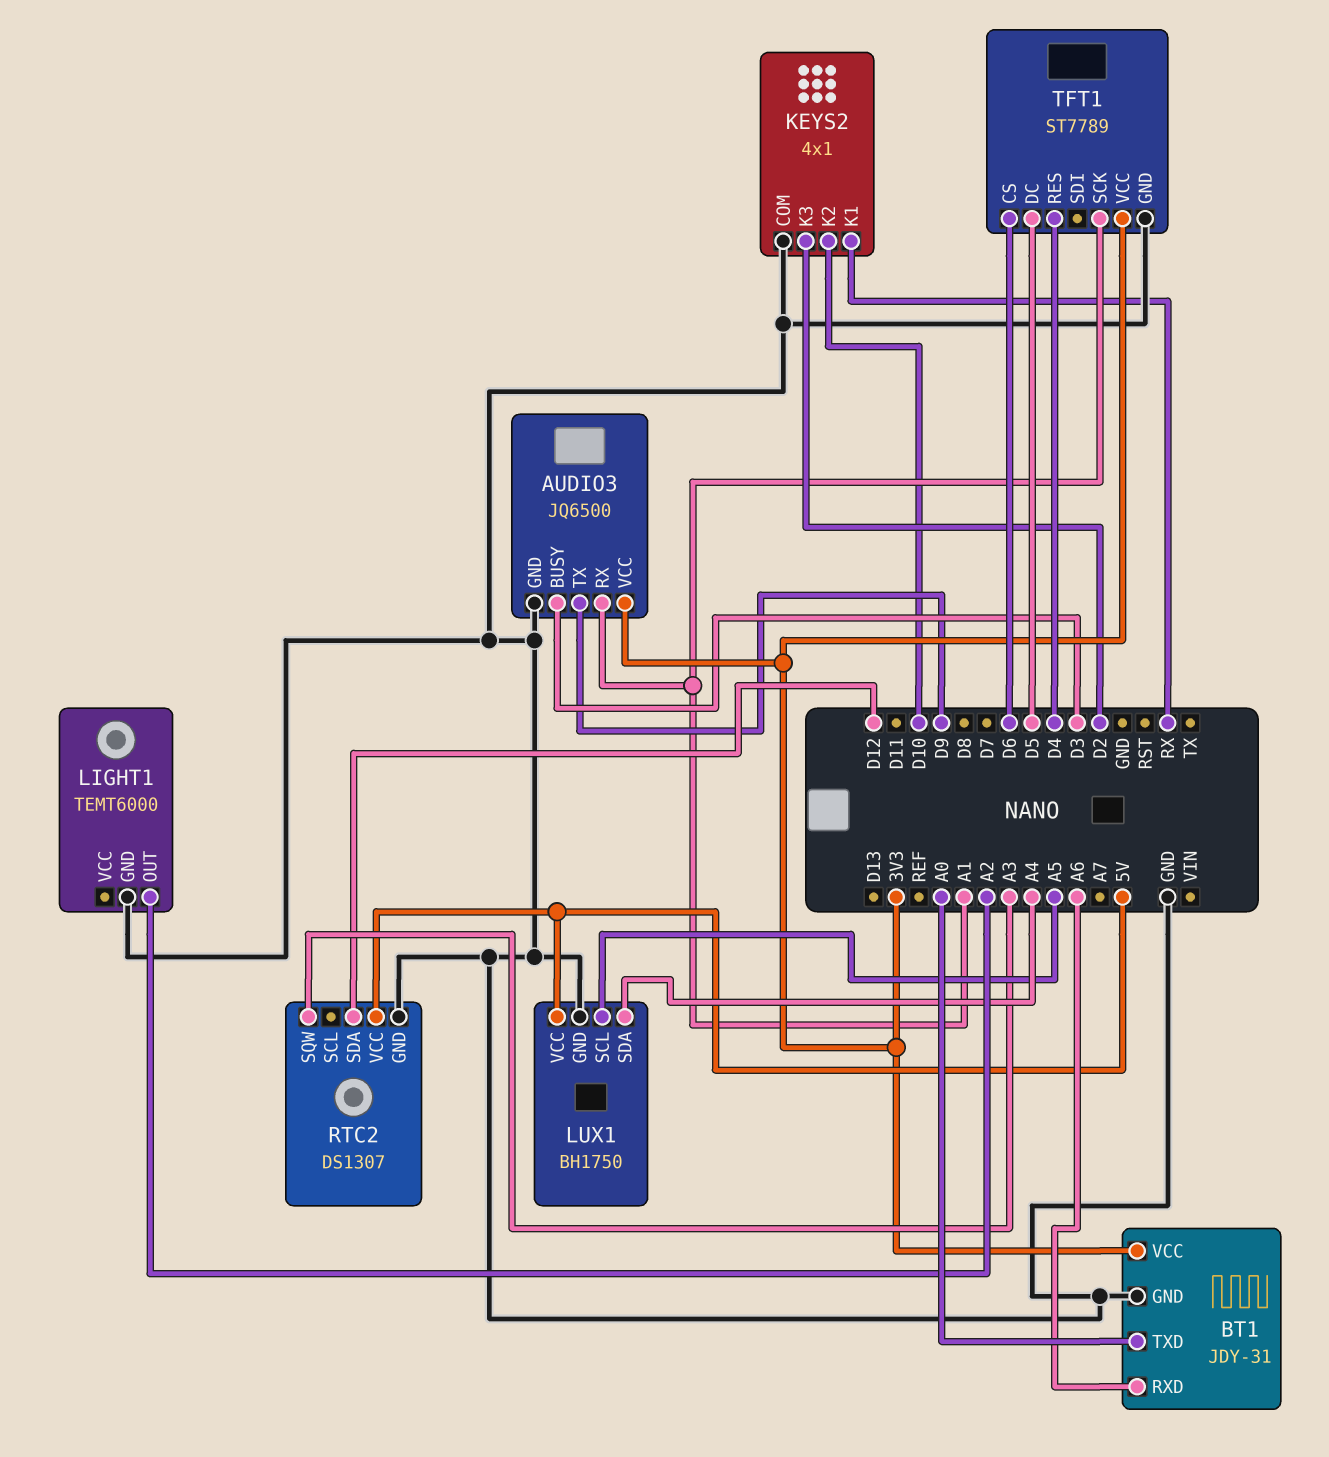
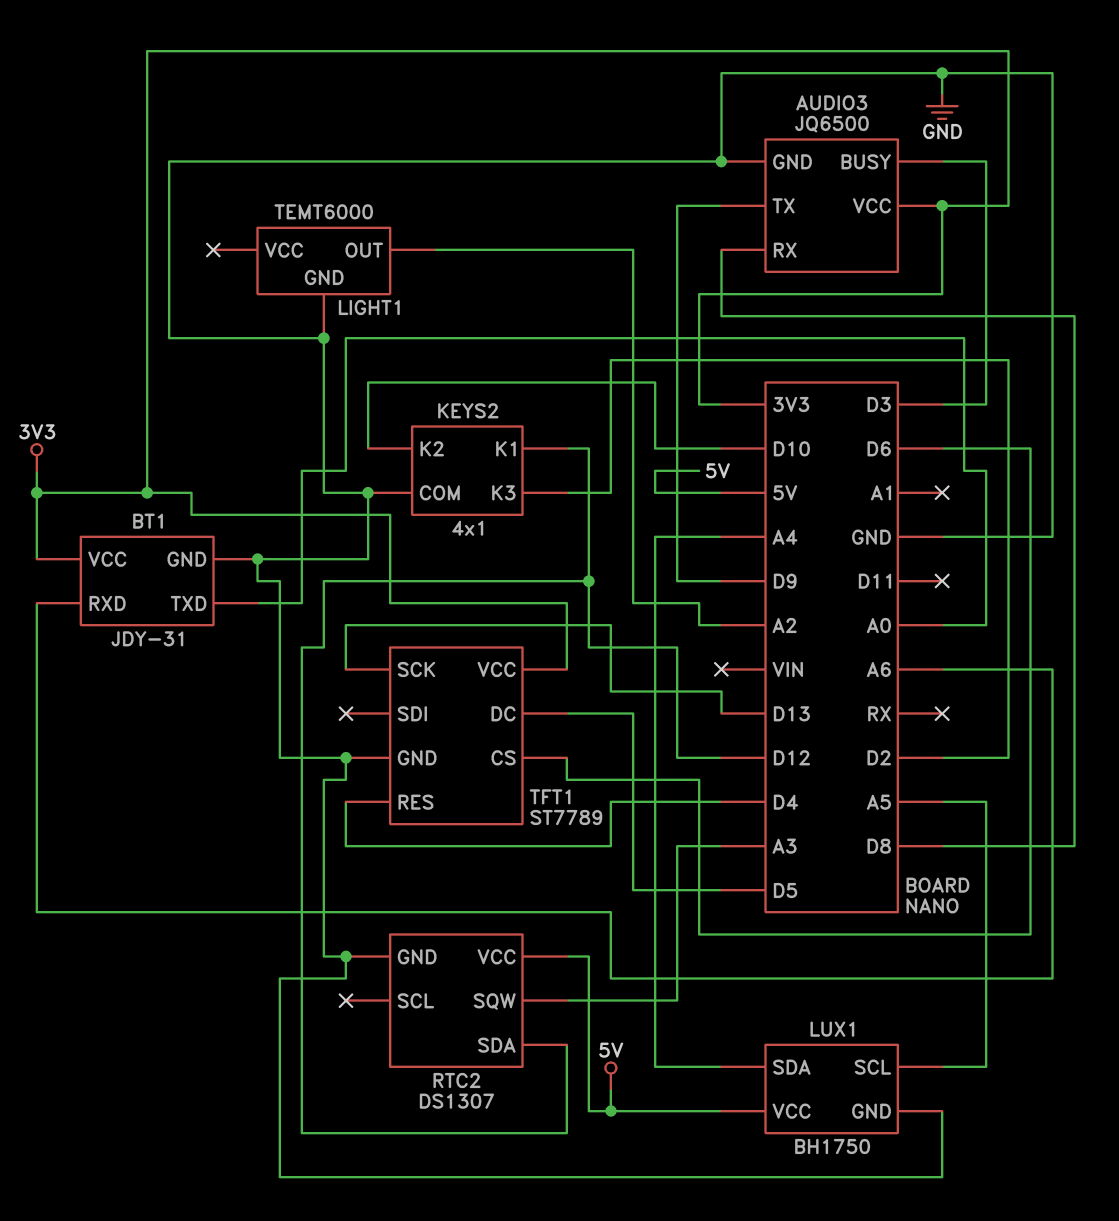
AUDIO3 pin RX: A1 -> D8
KEYS2 pin K1: RX -> D12
TFT1 pin SCK: A1 -> D13

